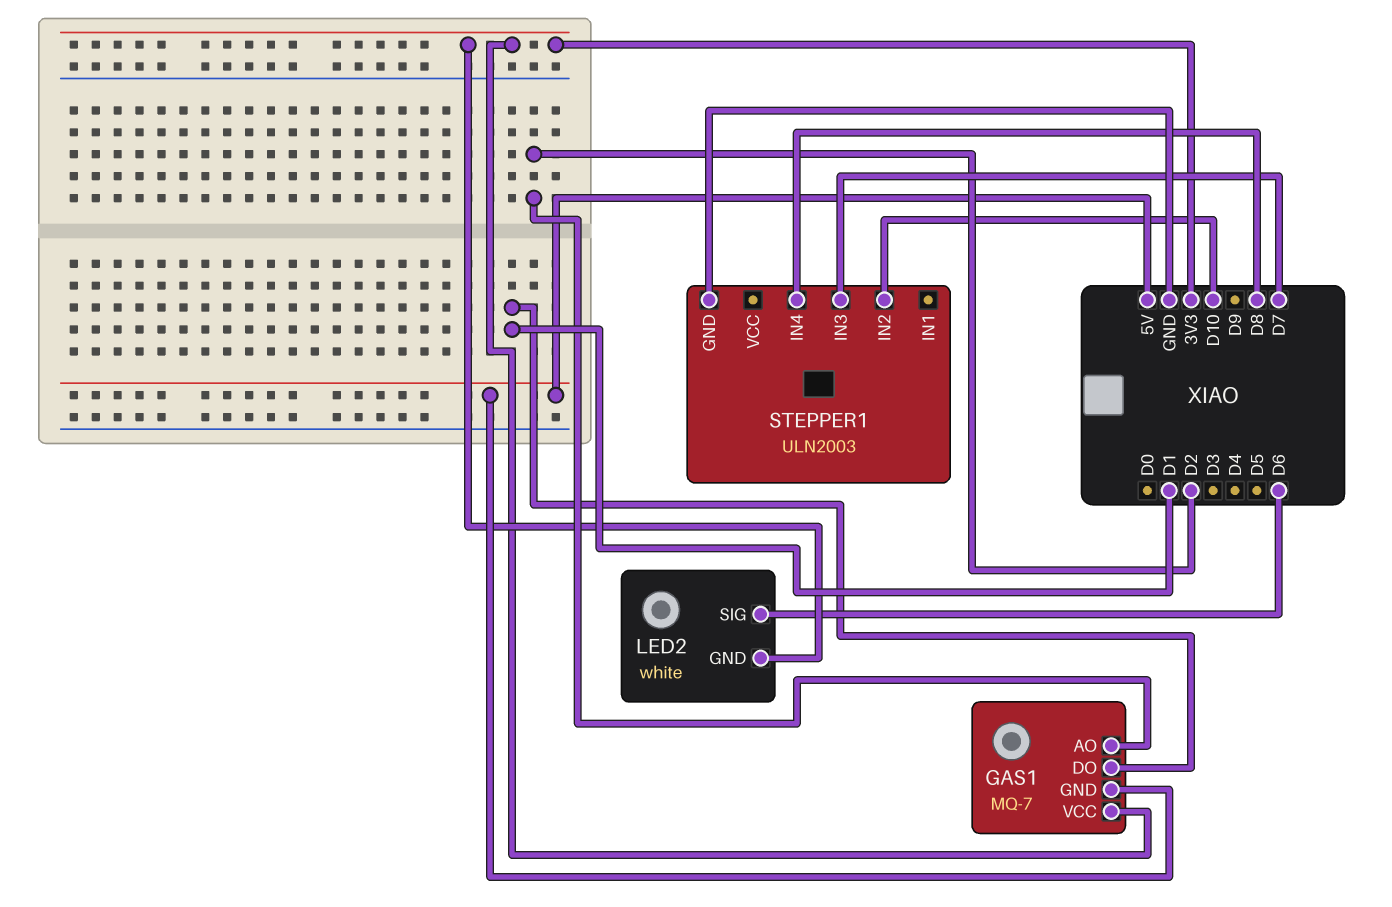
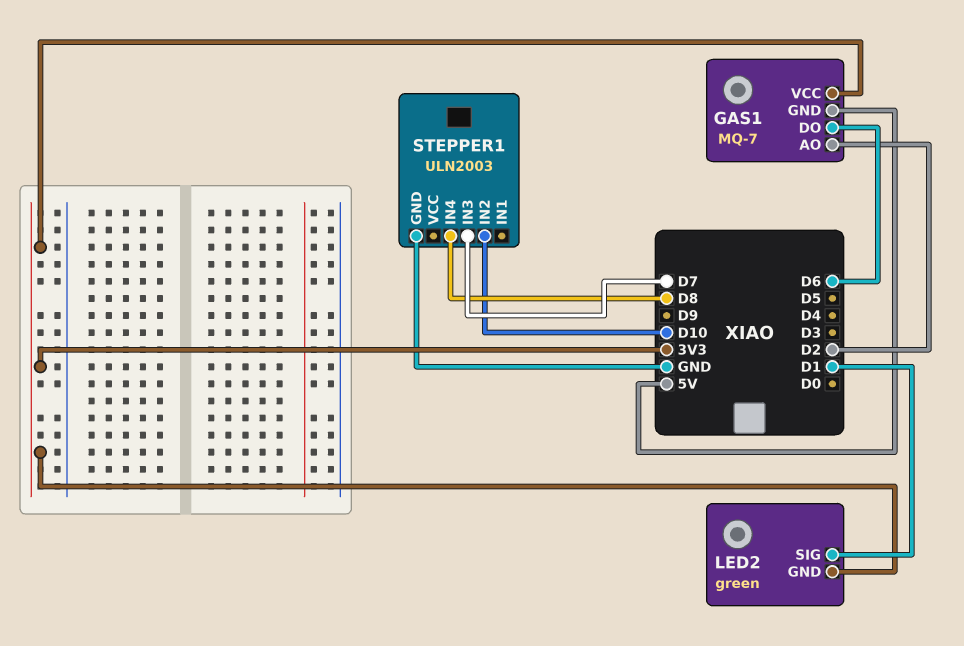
GAS1 pin DO: D1 -> D6
LED2: white -> green
LED2 pin SIG: D6 -> D1

